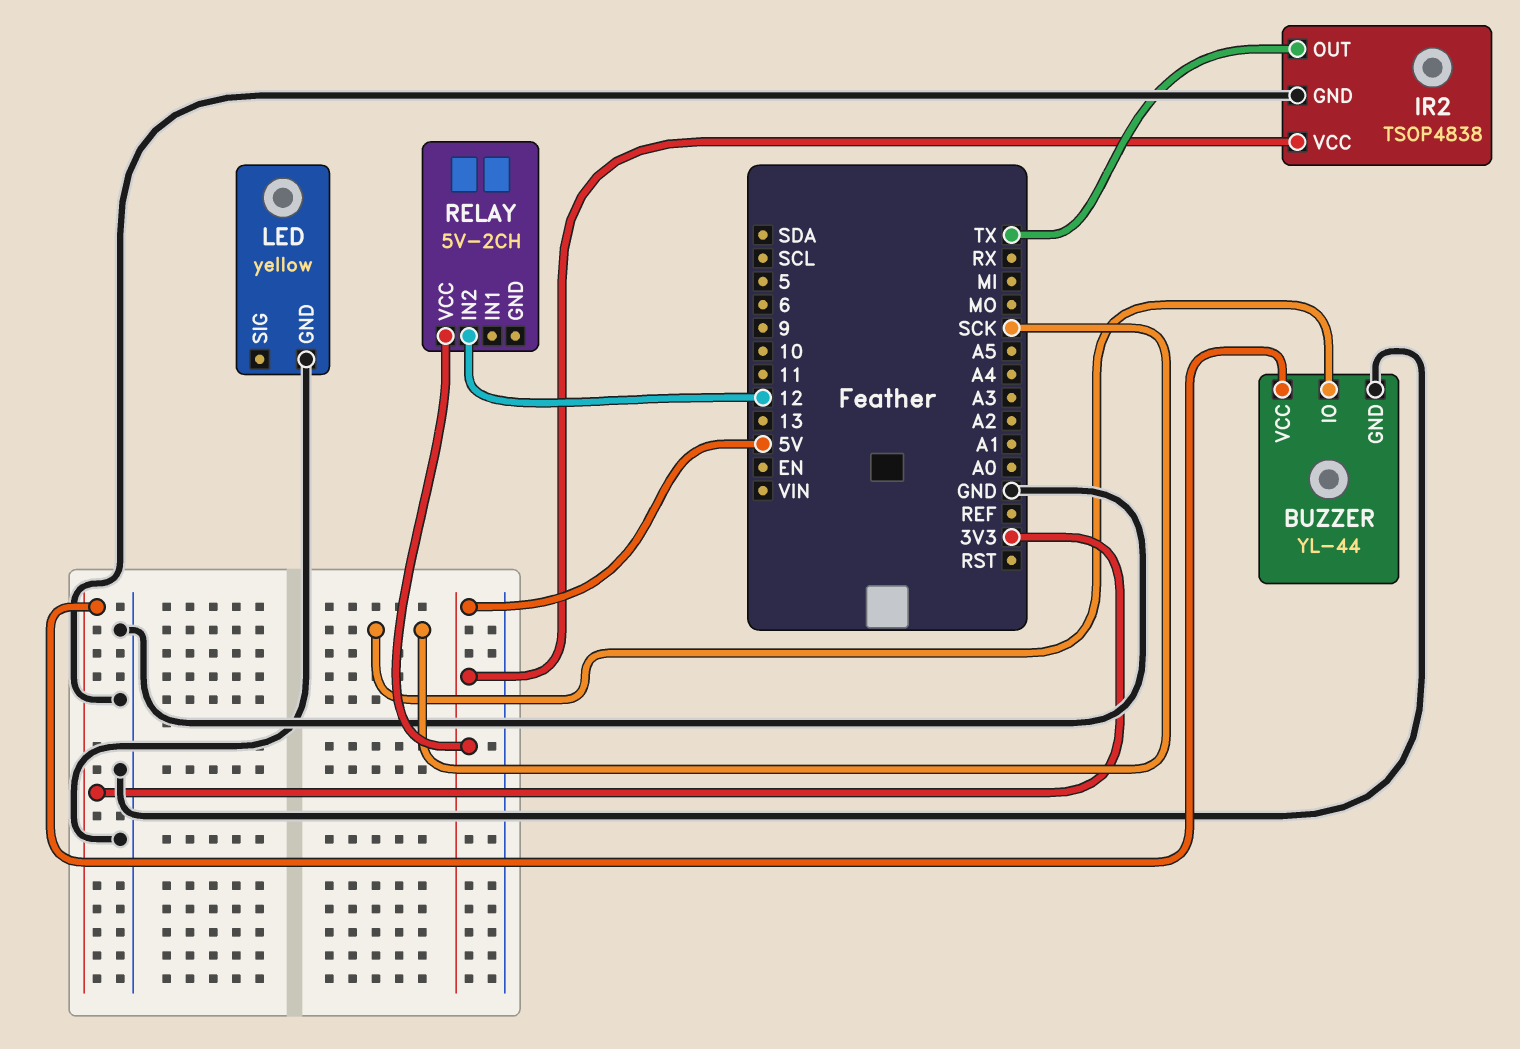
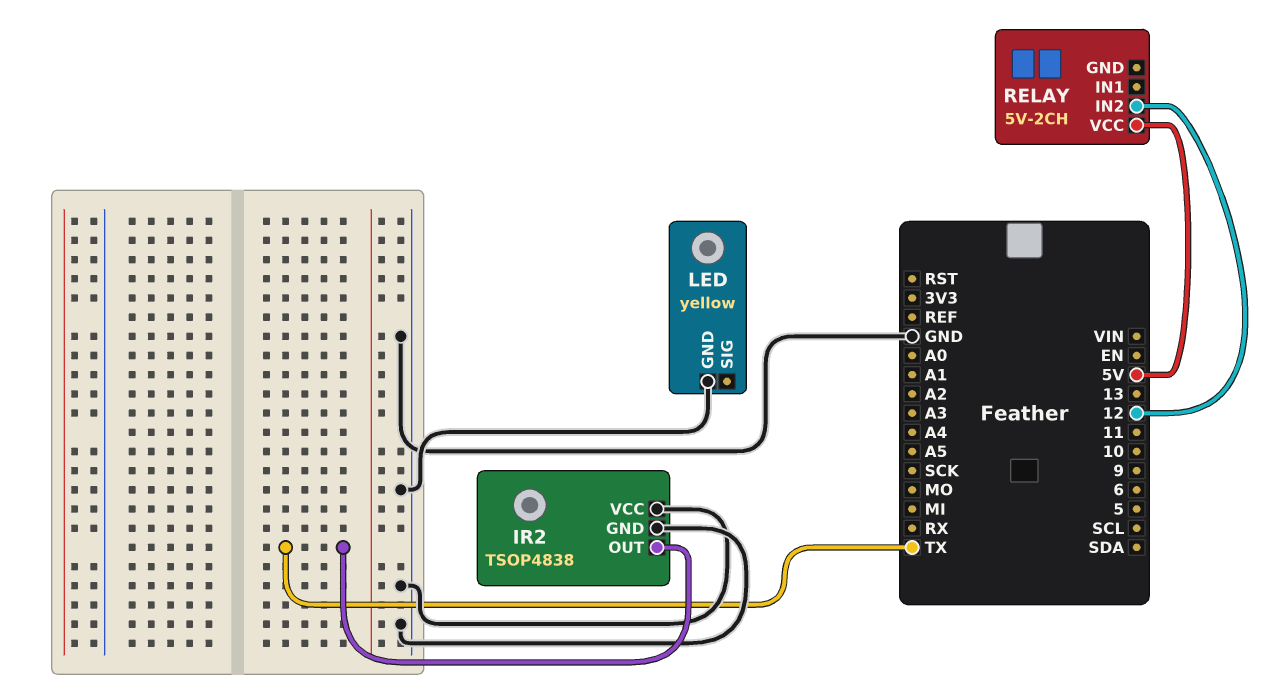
BUZZER: YL-44 -> none
BUZZER pin GND: GND -> none
BUZZER pin IO: SCK -> none
BUZZER pin VCC: 3V3 -> none
IR2 pin VCC: 5V -> GND

